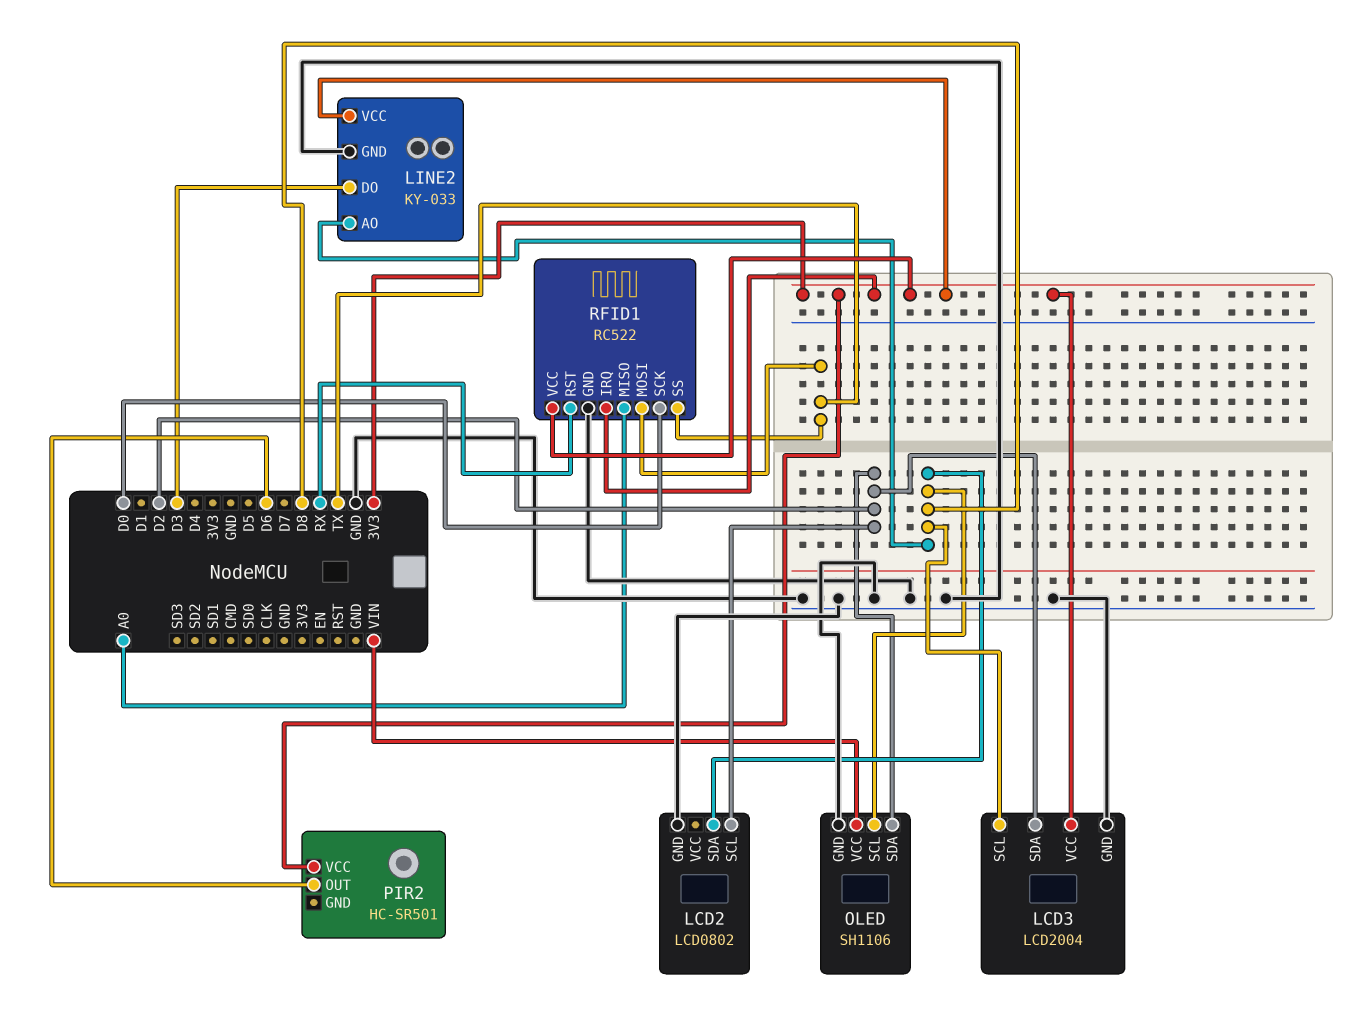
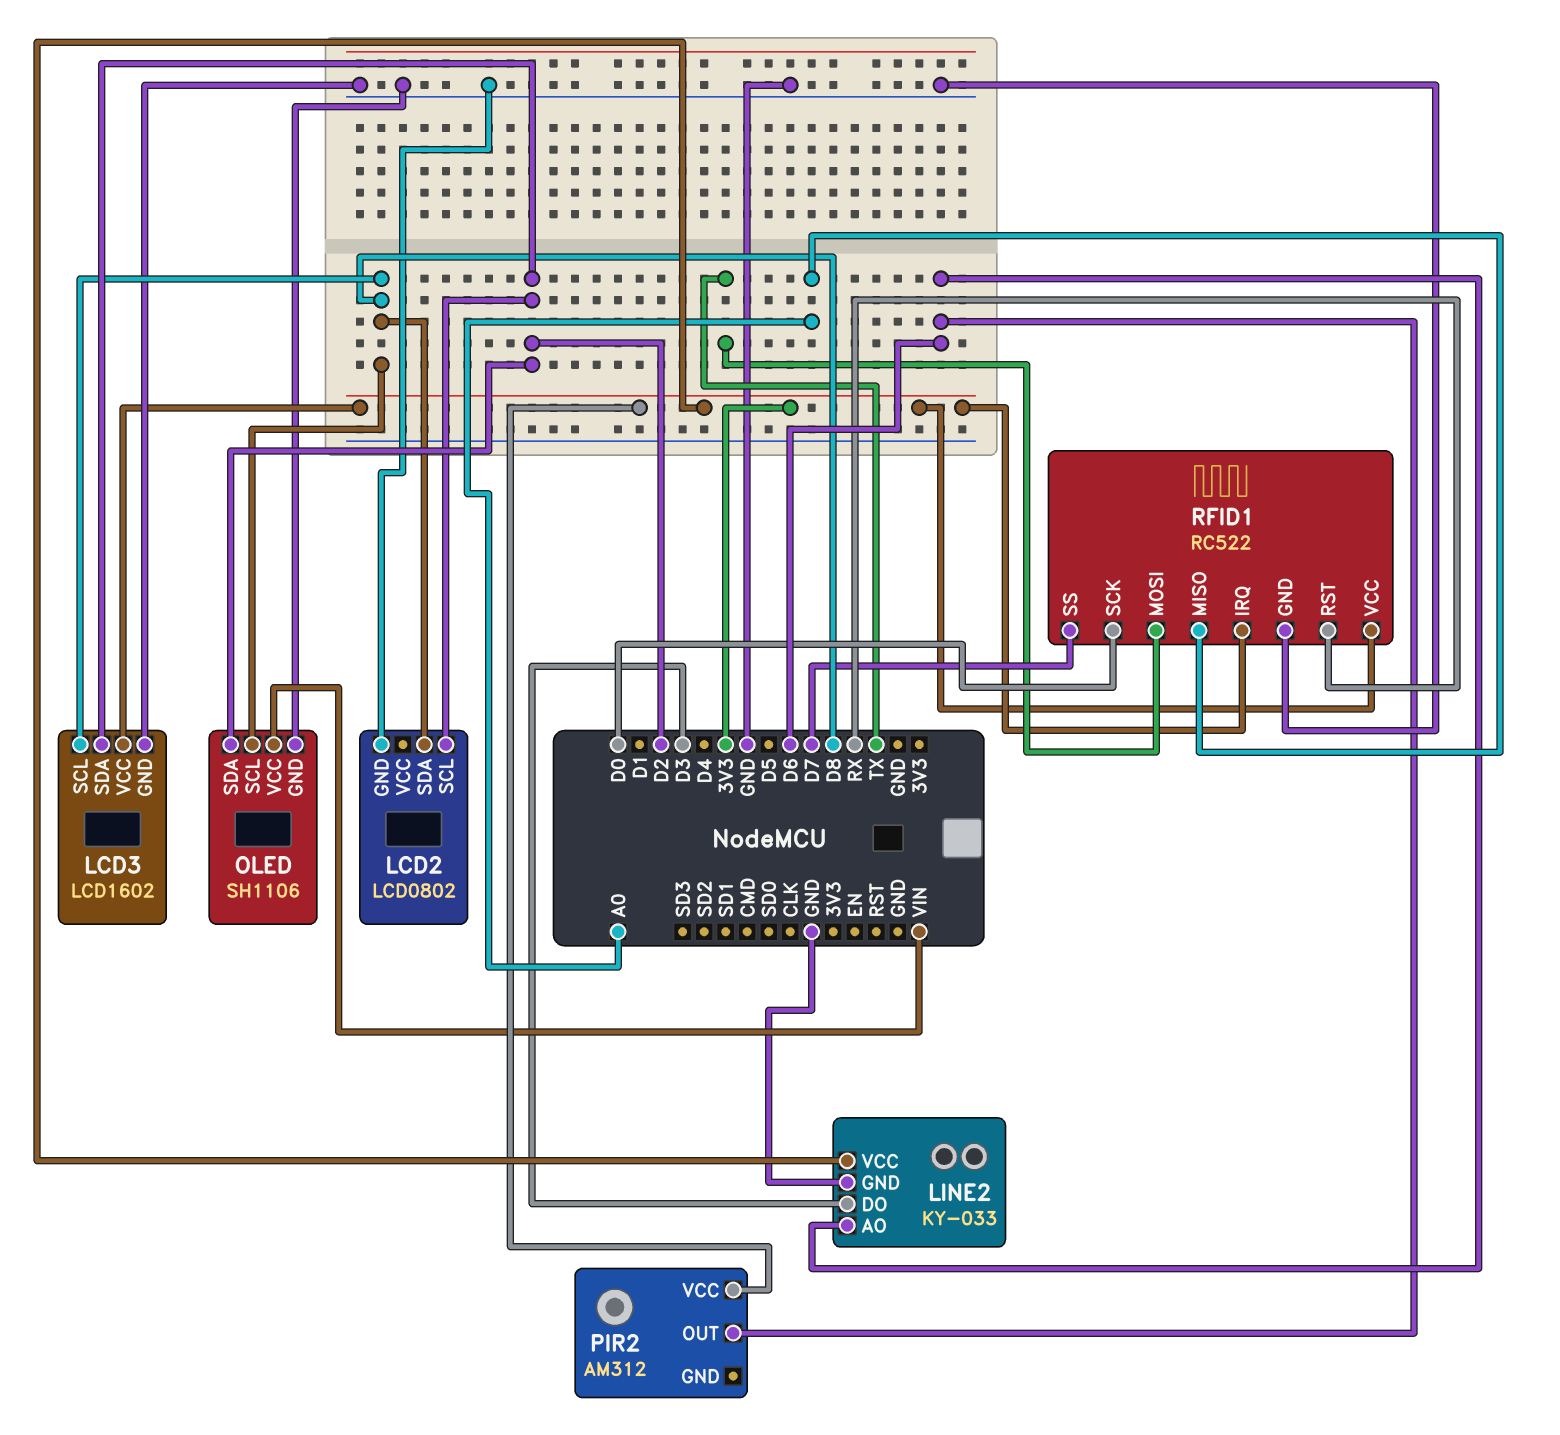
LCD3: LCD2004 -> LCD1602
LINE2 pin AO: D8 -> D6
PIR2: HC-SR501 -> AM312
RFID1 pin SS: TX -> D7

